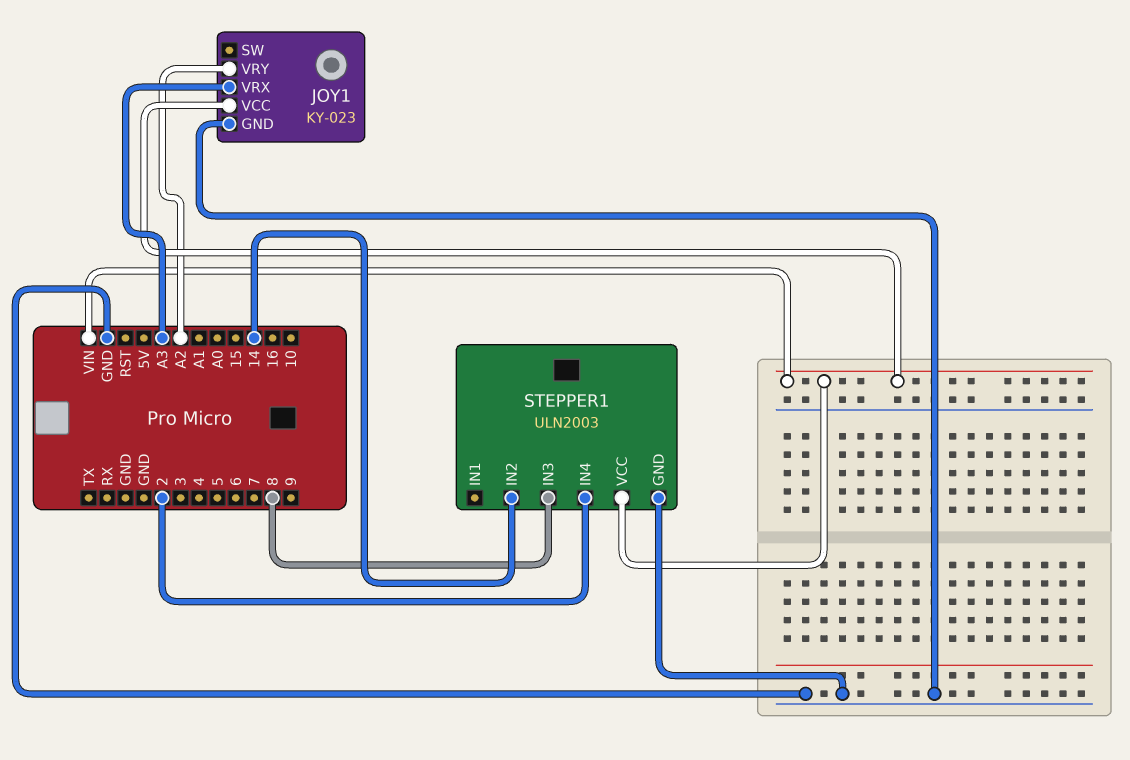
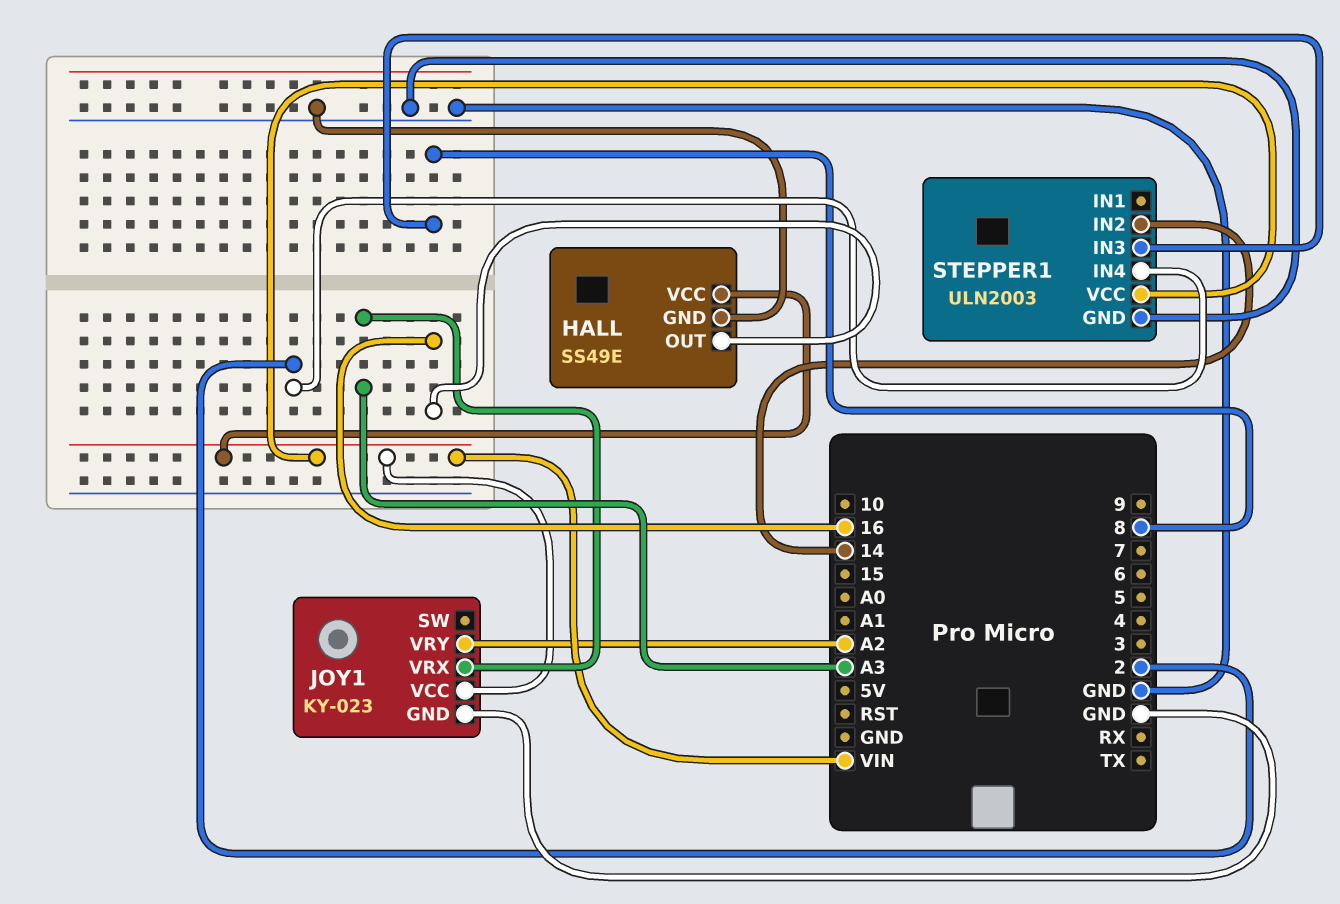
HALL: none -> SS49E
HALL pin GND: none -> GND
HALL pin OUT: none -> 16
HALL pin VCC: none -> VIN

